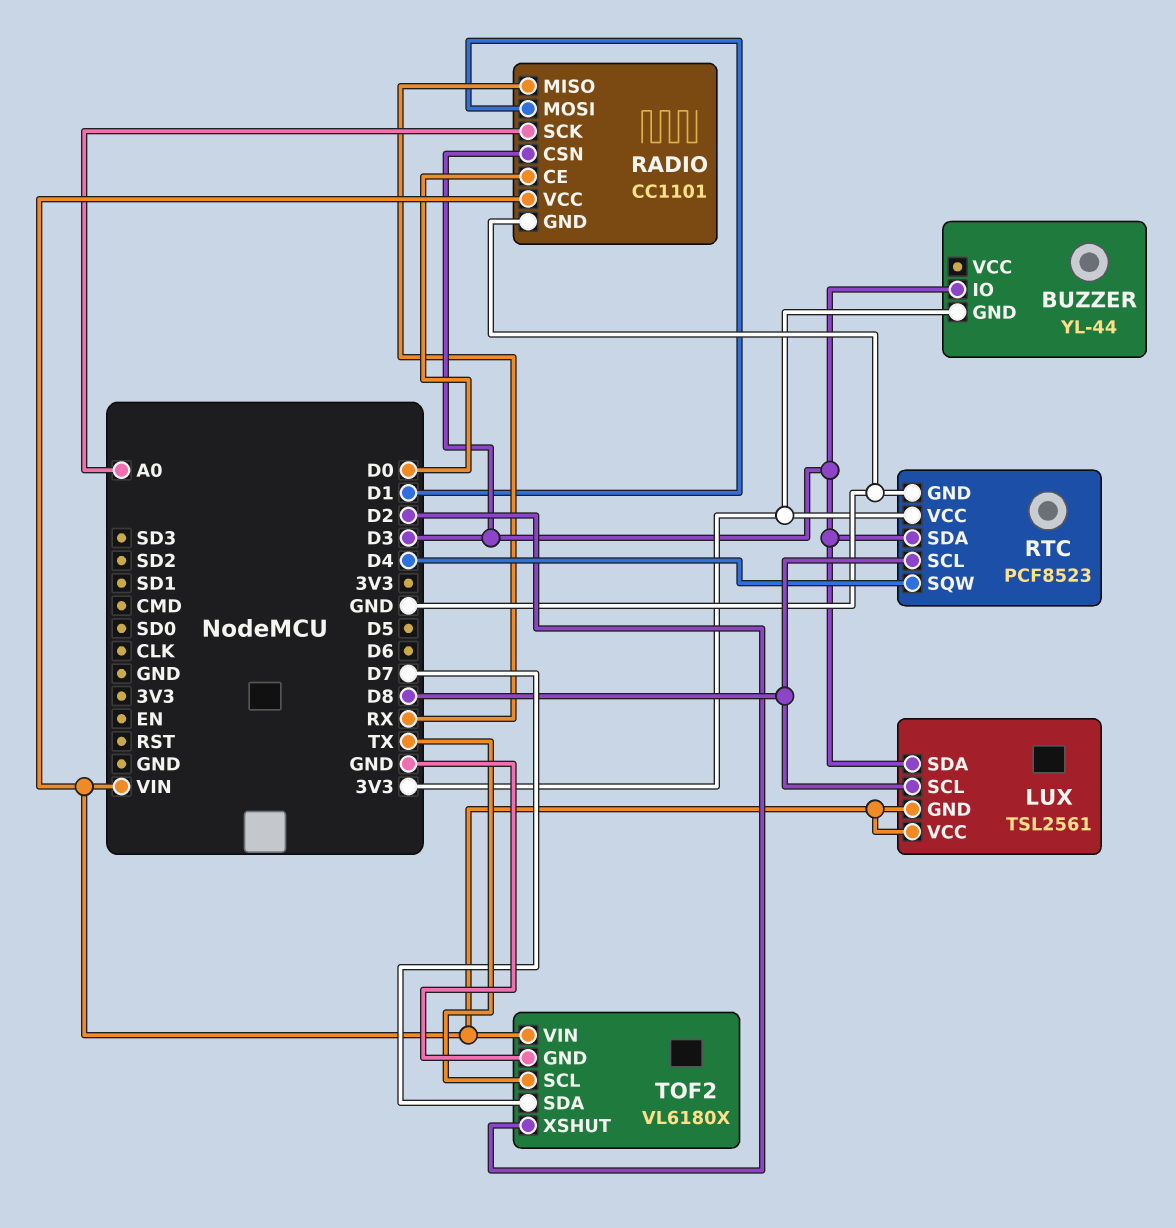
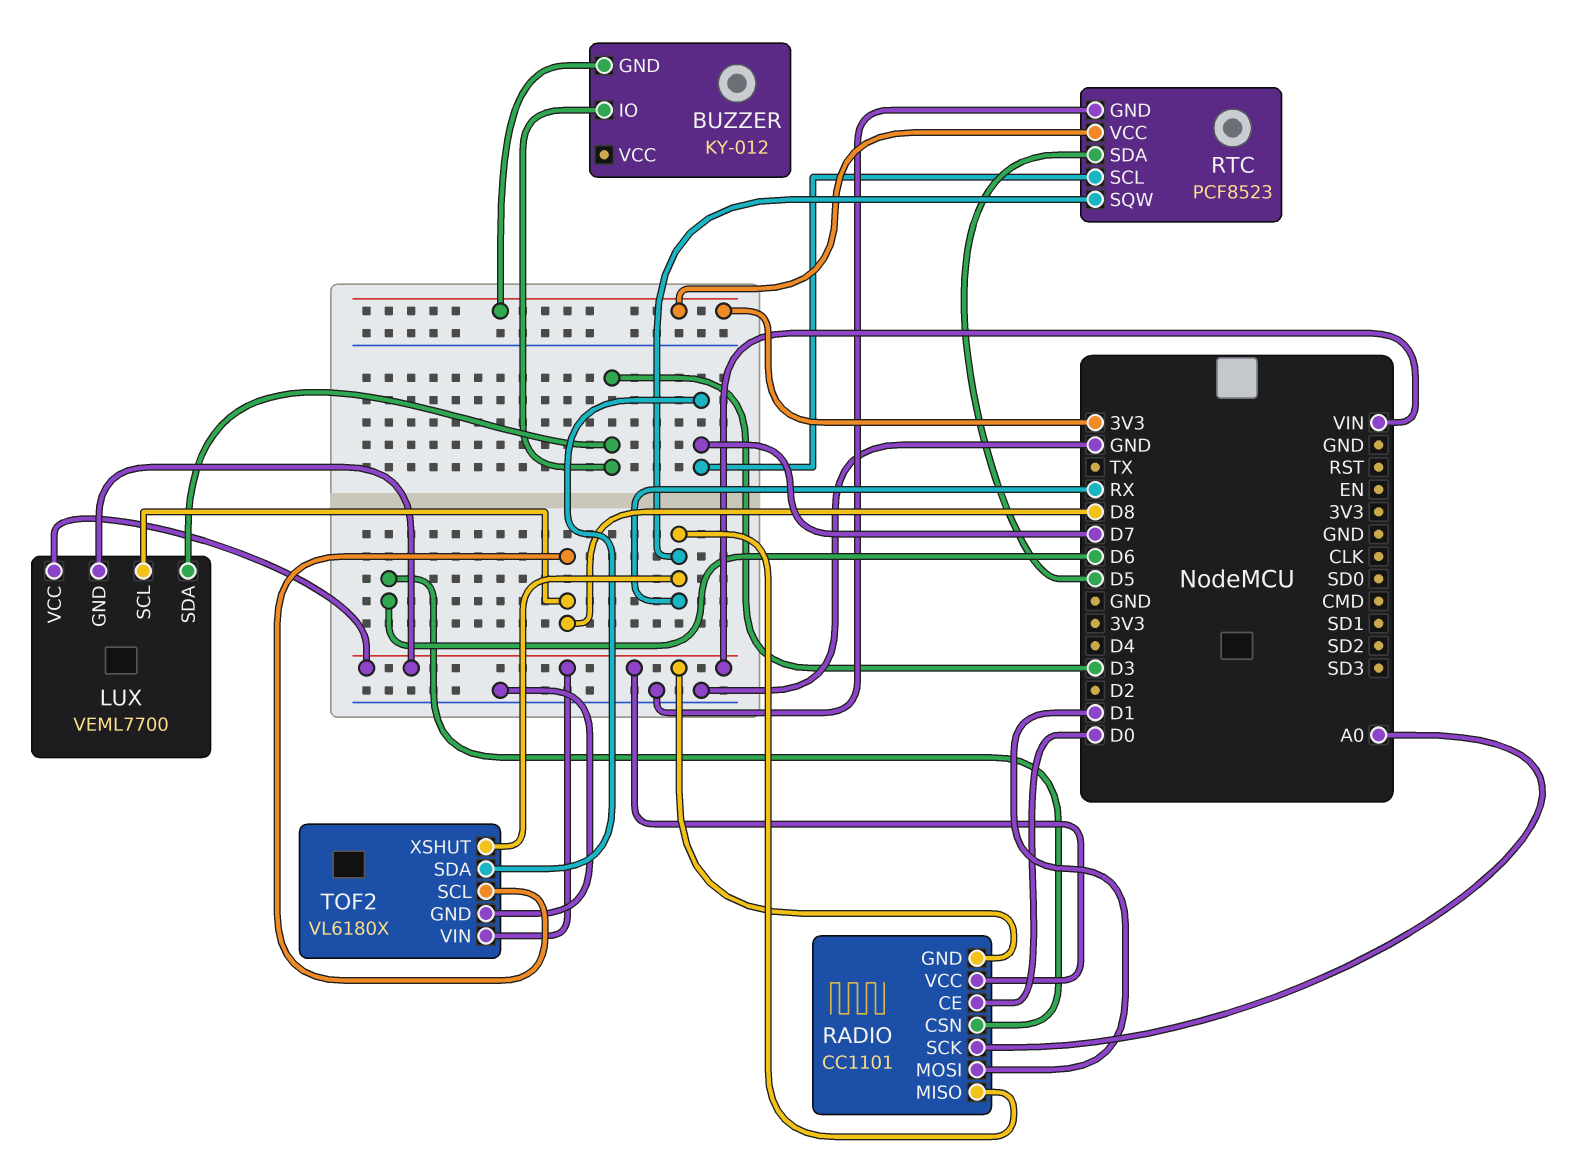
BUZZER: YL-44 -> KY-012
LUX: TSL2561 -> VEML7700
RADIO pin CSN: D3 -> D6
RADIO pin GND: GND -> VIN
RTC pin SCL: D8 -> D7
RTC pin SDA: D3 -> D5
RTC pin SQW: D4 -> RX
TOF2 pin SCL: TX -> D8
TOF2 pin XSHUT: D2 -> RX

